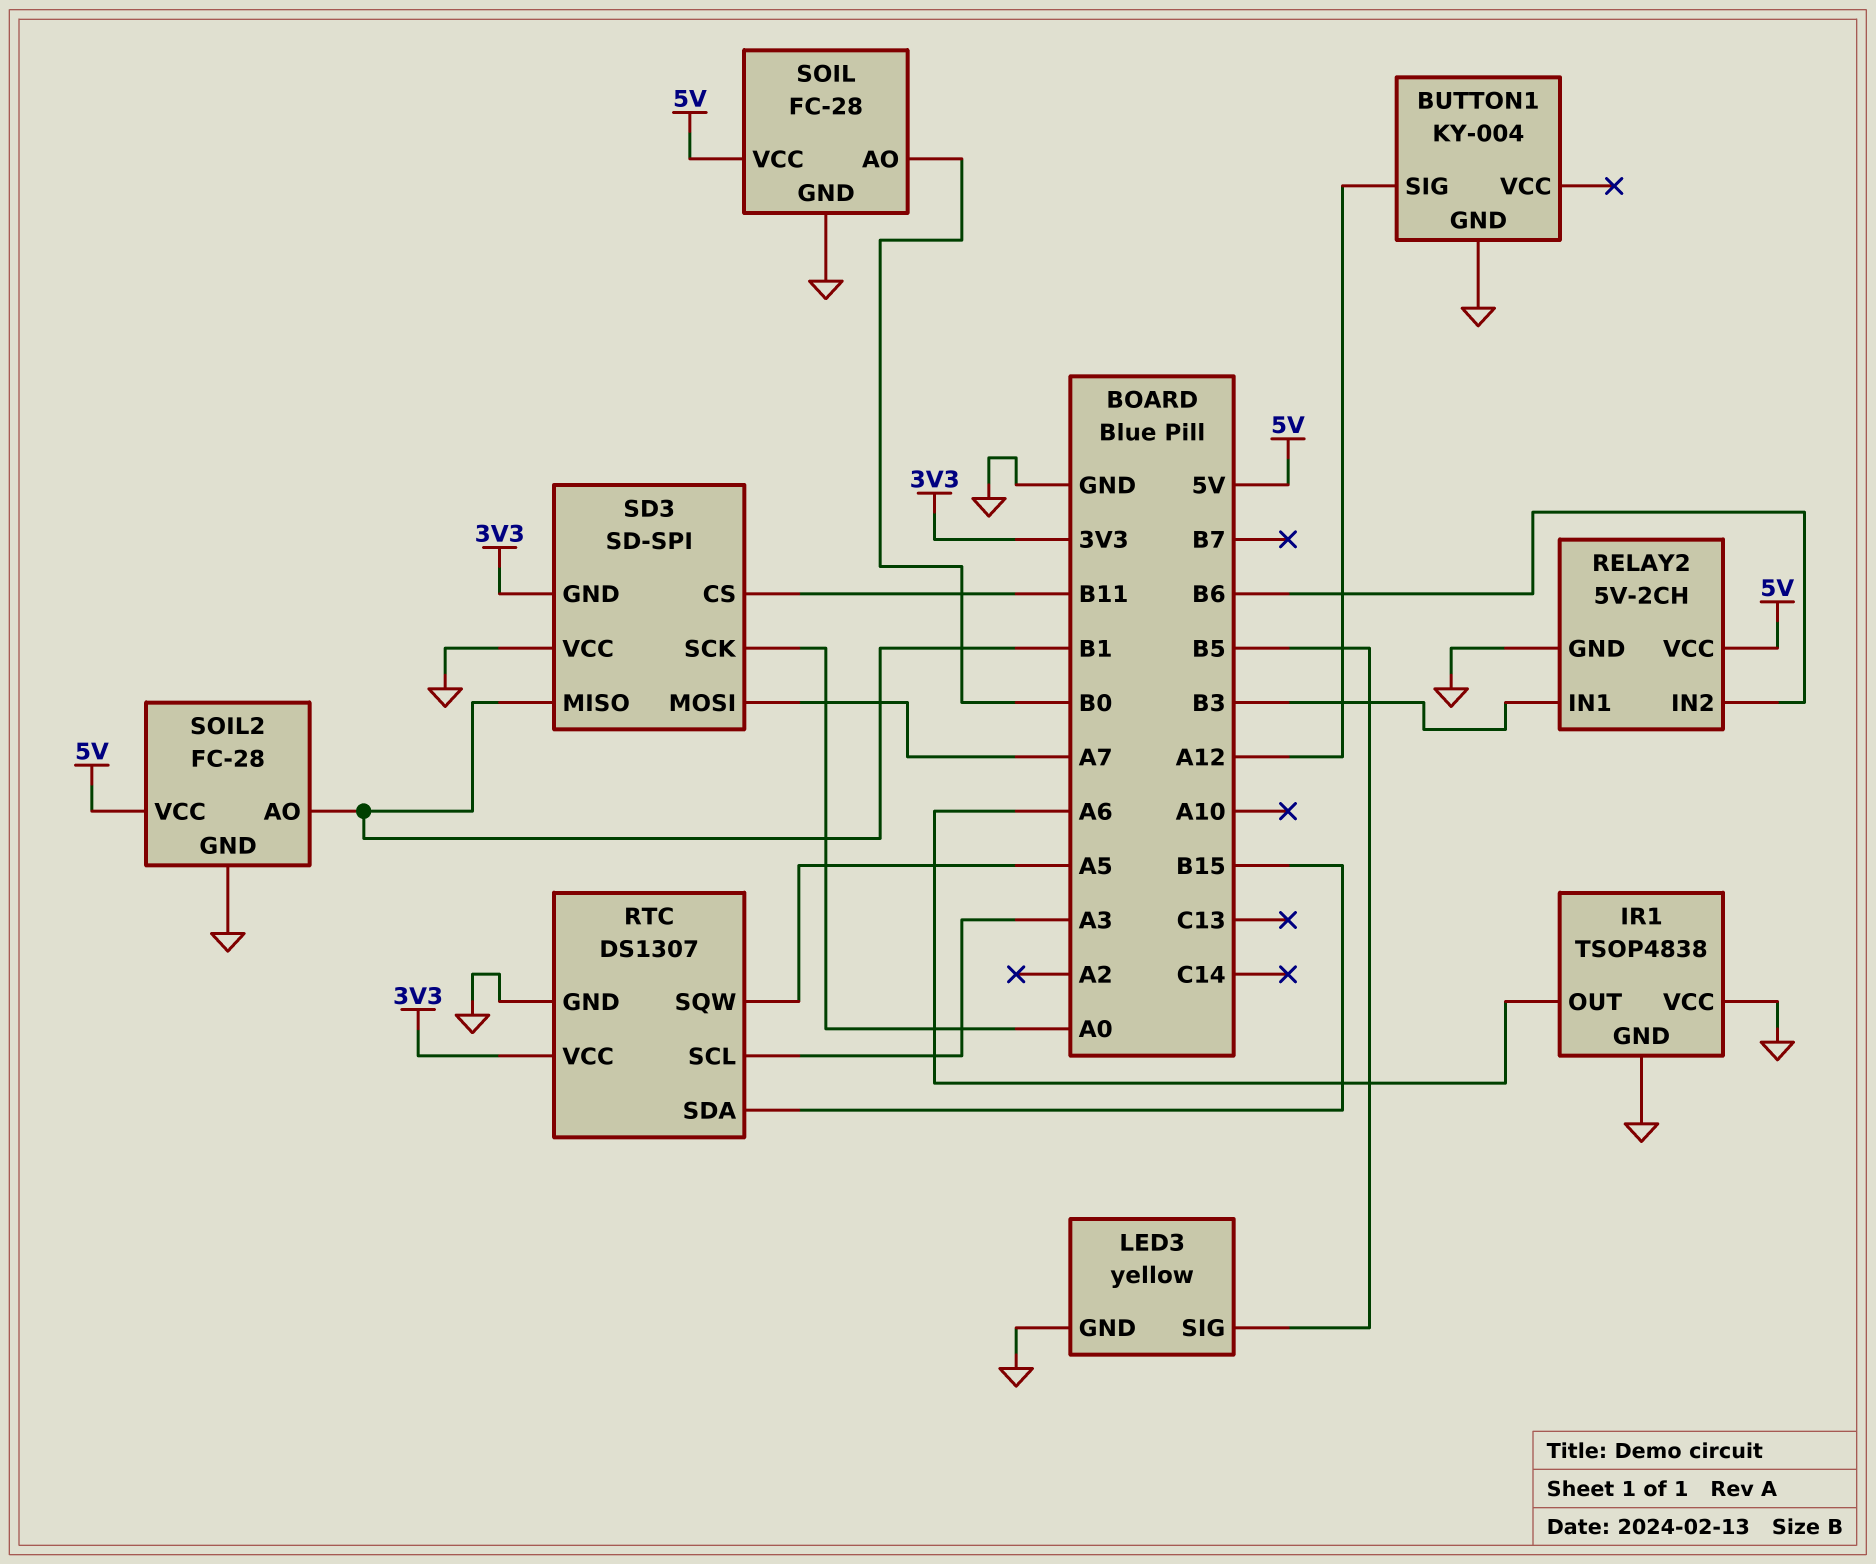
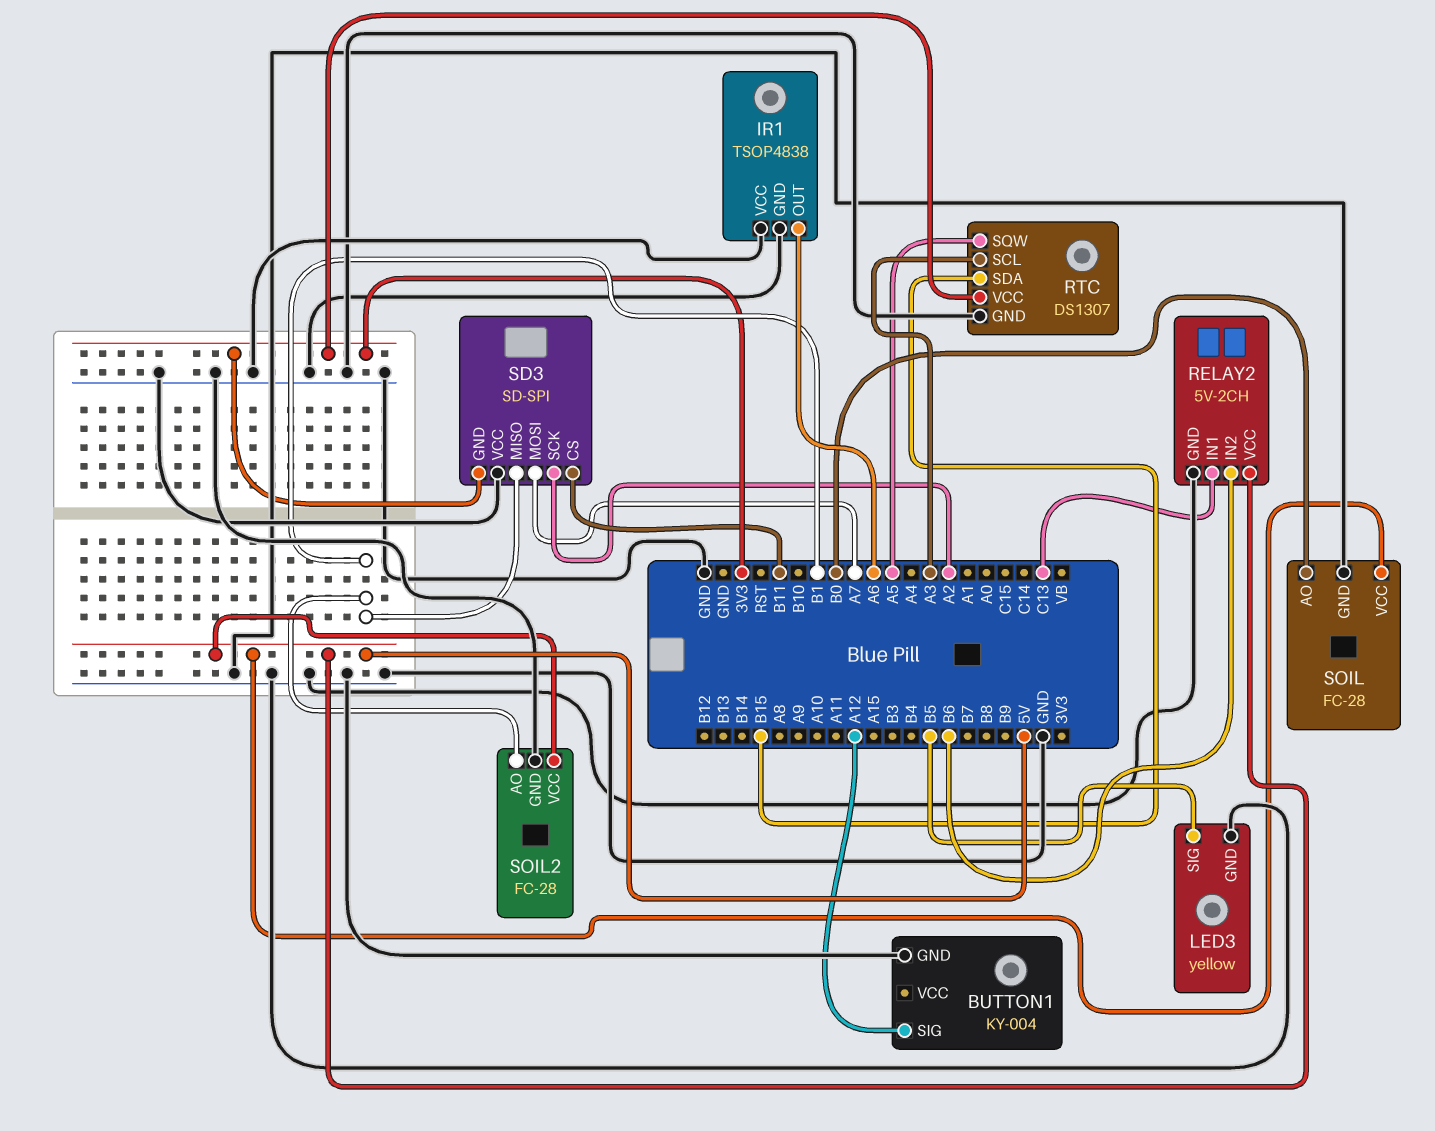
RELAY2 pin IN1: B3 -> C13
SD3 pin SCK: A0 -> A2

